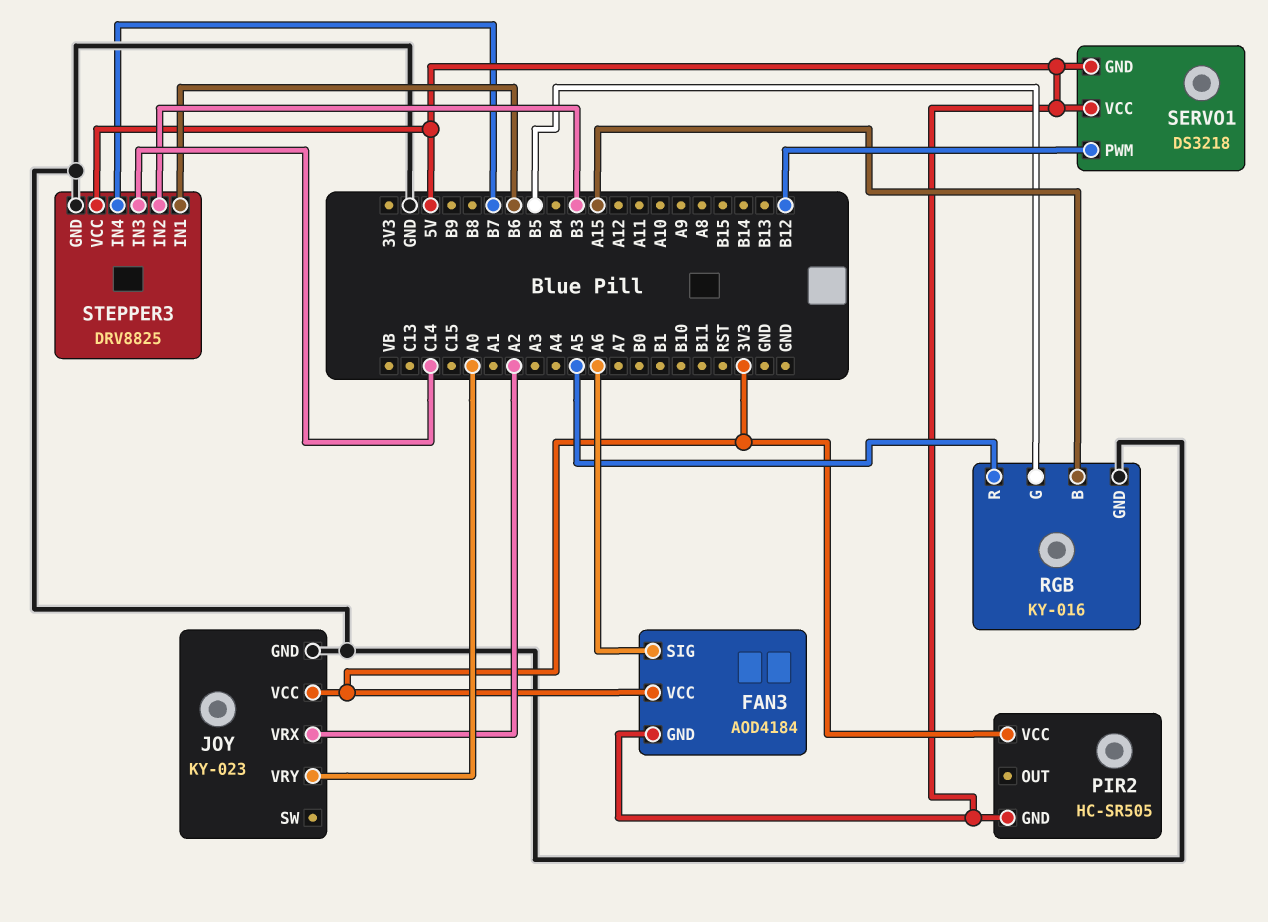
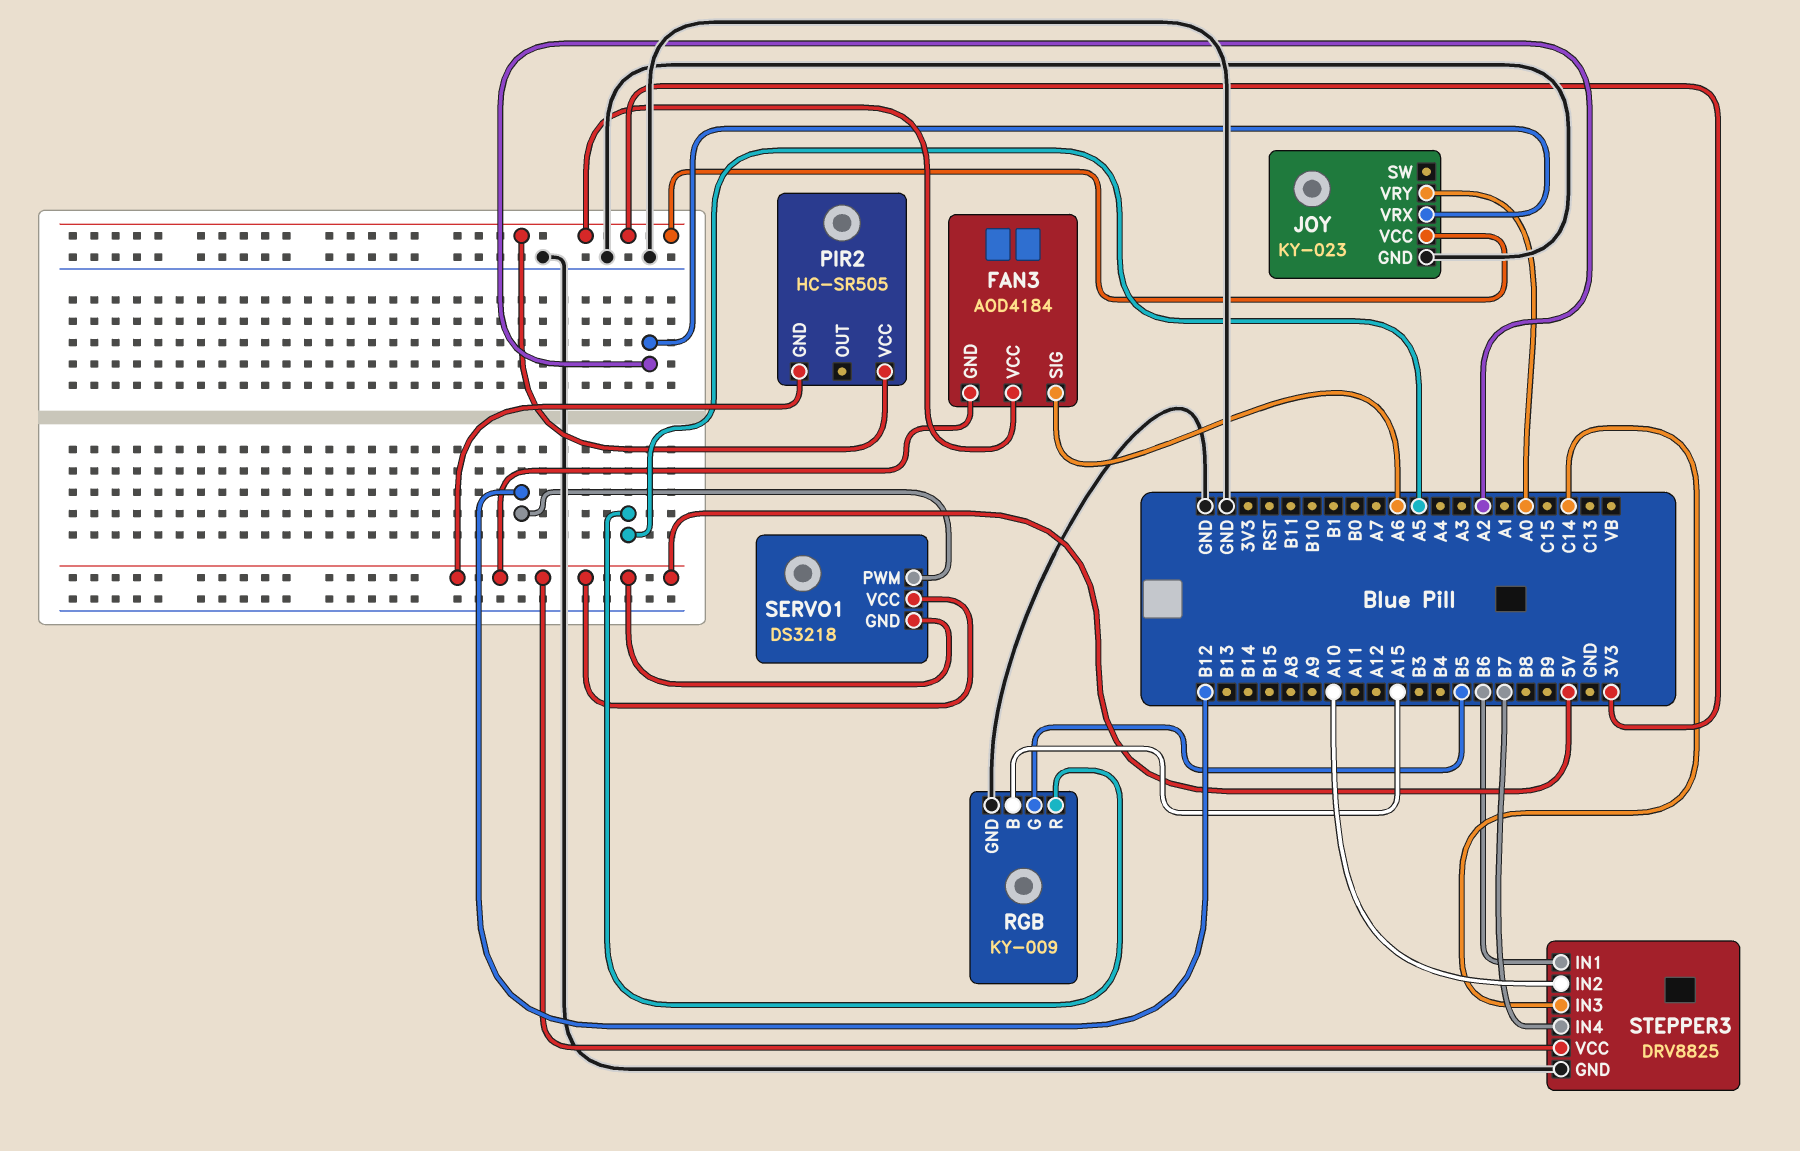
RGB: KY-016 -> KY-009
STEPPER3 pin IN2: B3 -> A10

